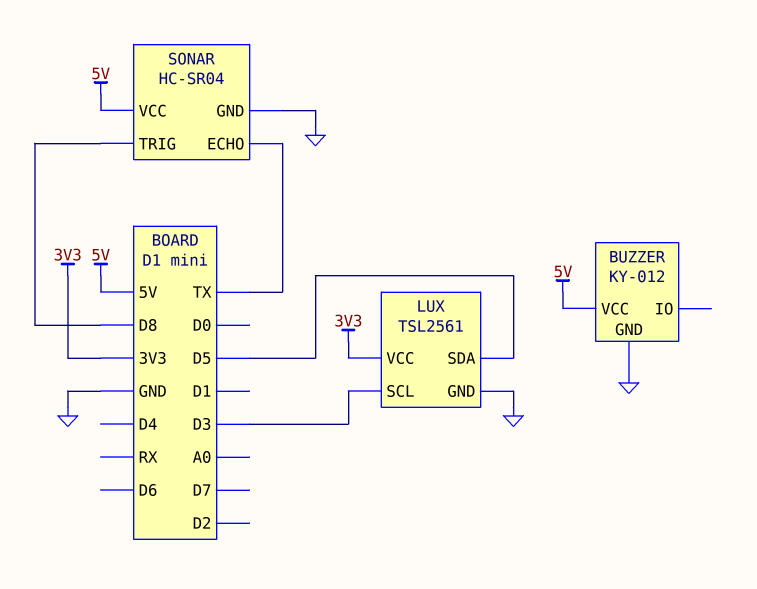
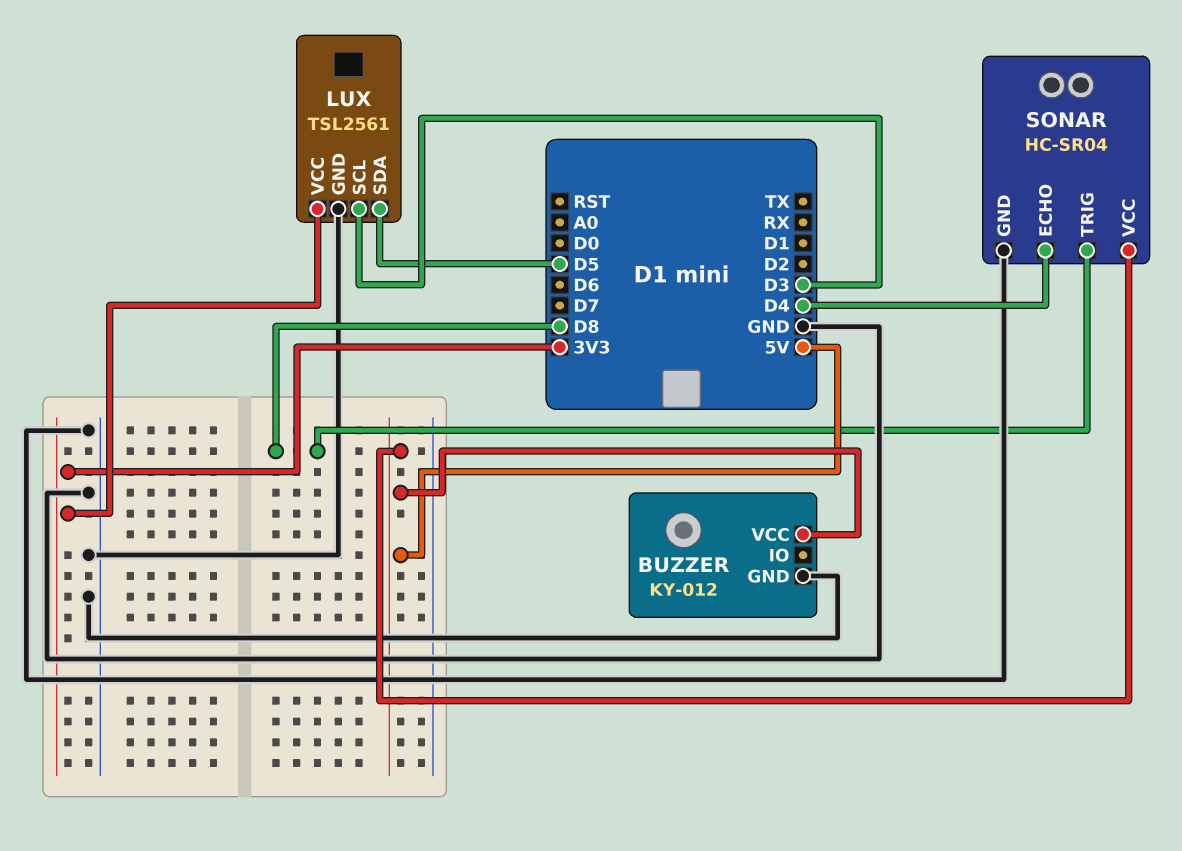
SONAR pin ECHO: TX -> D4

